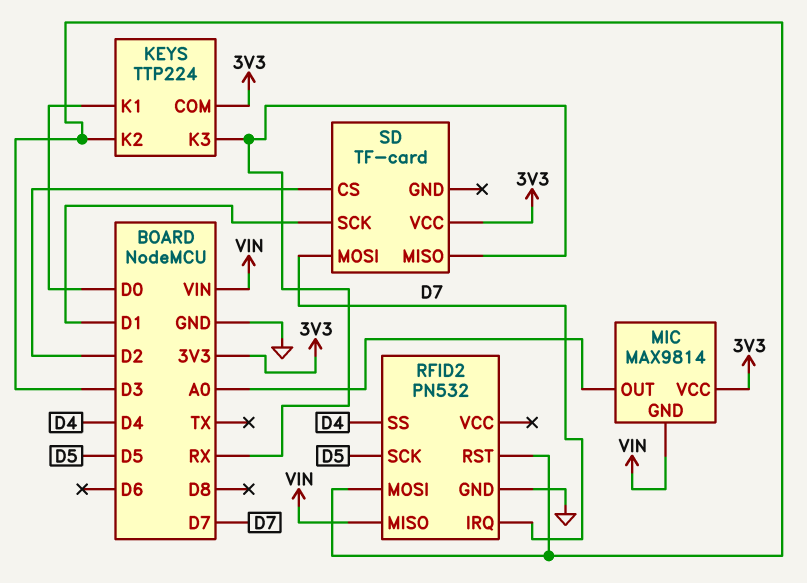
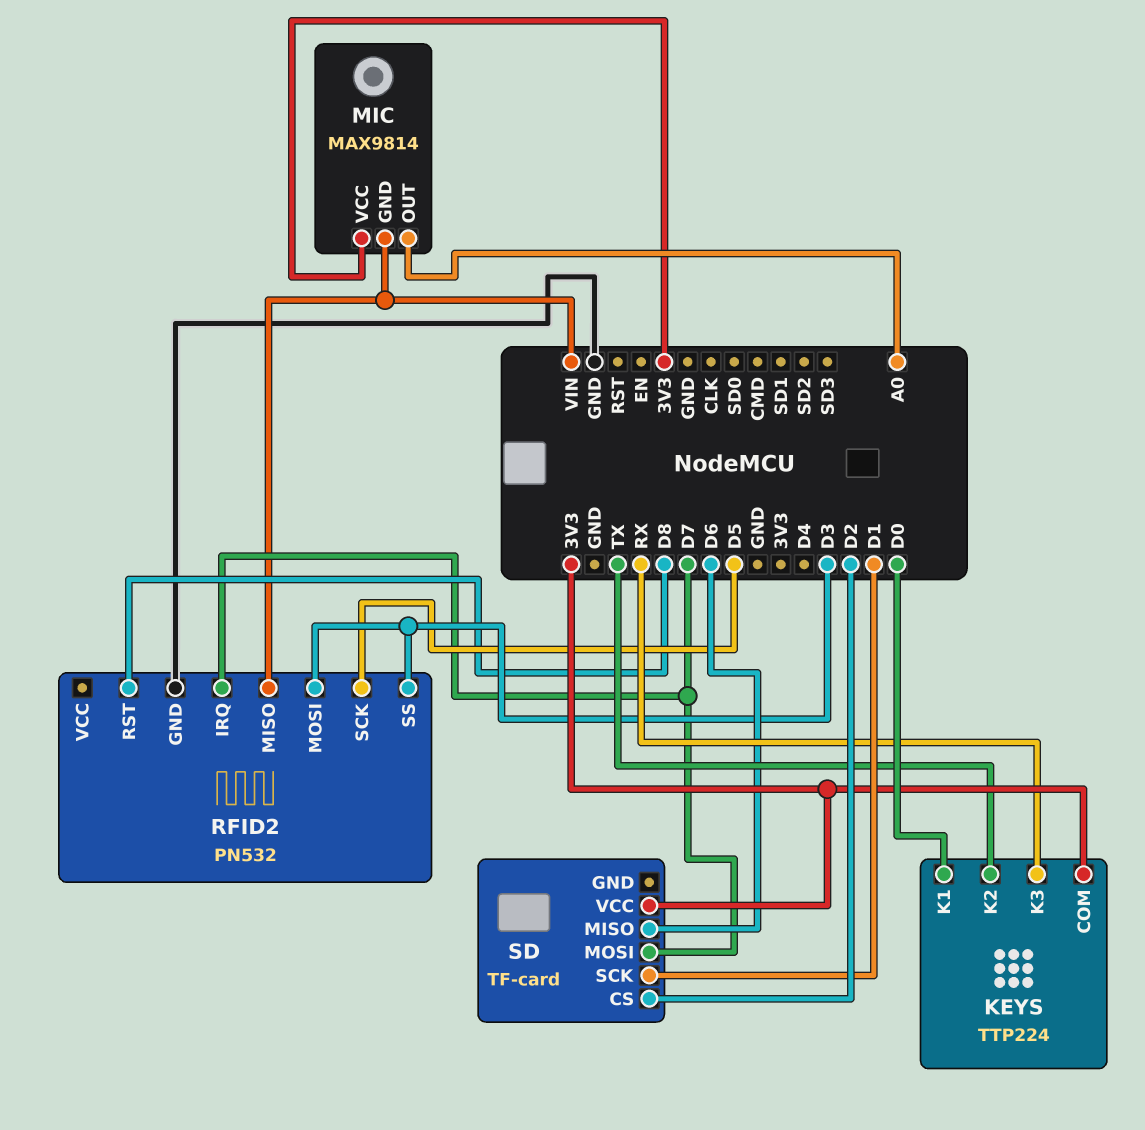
KEYS pin K2: D3 -> TX
RFID2 pin RST: D3 -> D8
RFID2 pin SS: D4 -> D3
SD pin MISO: RX -> D6

